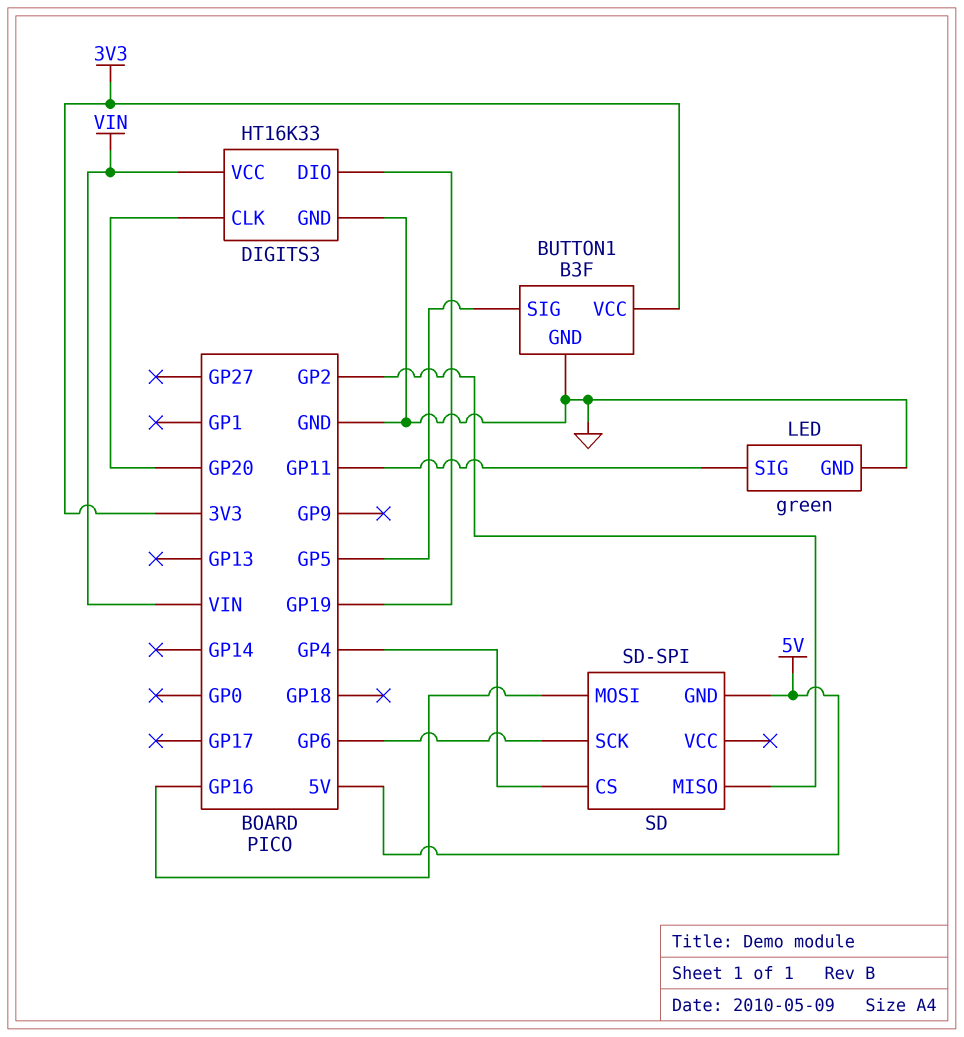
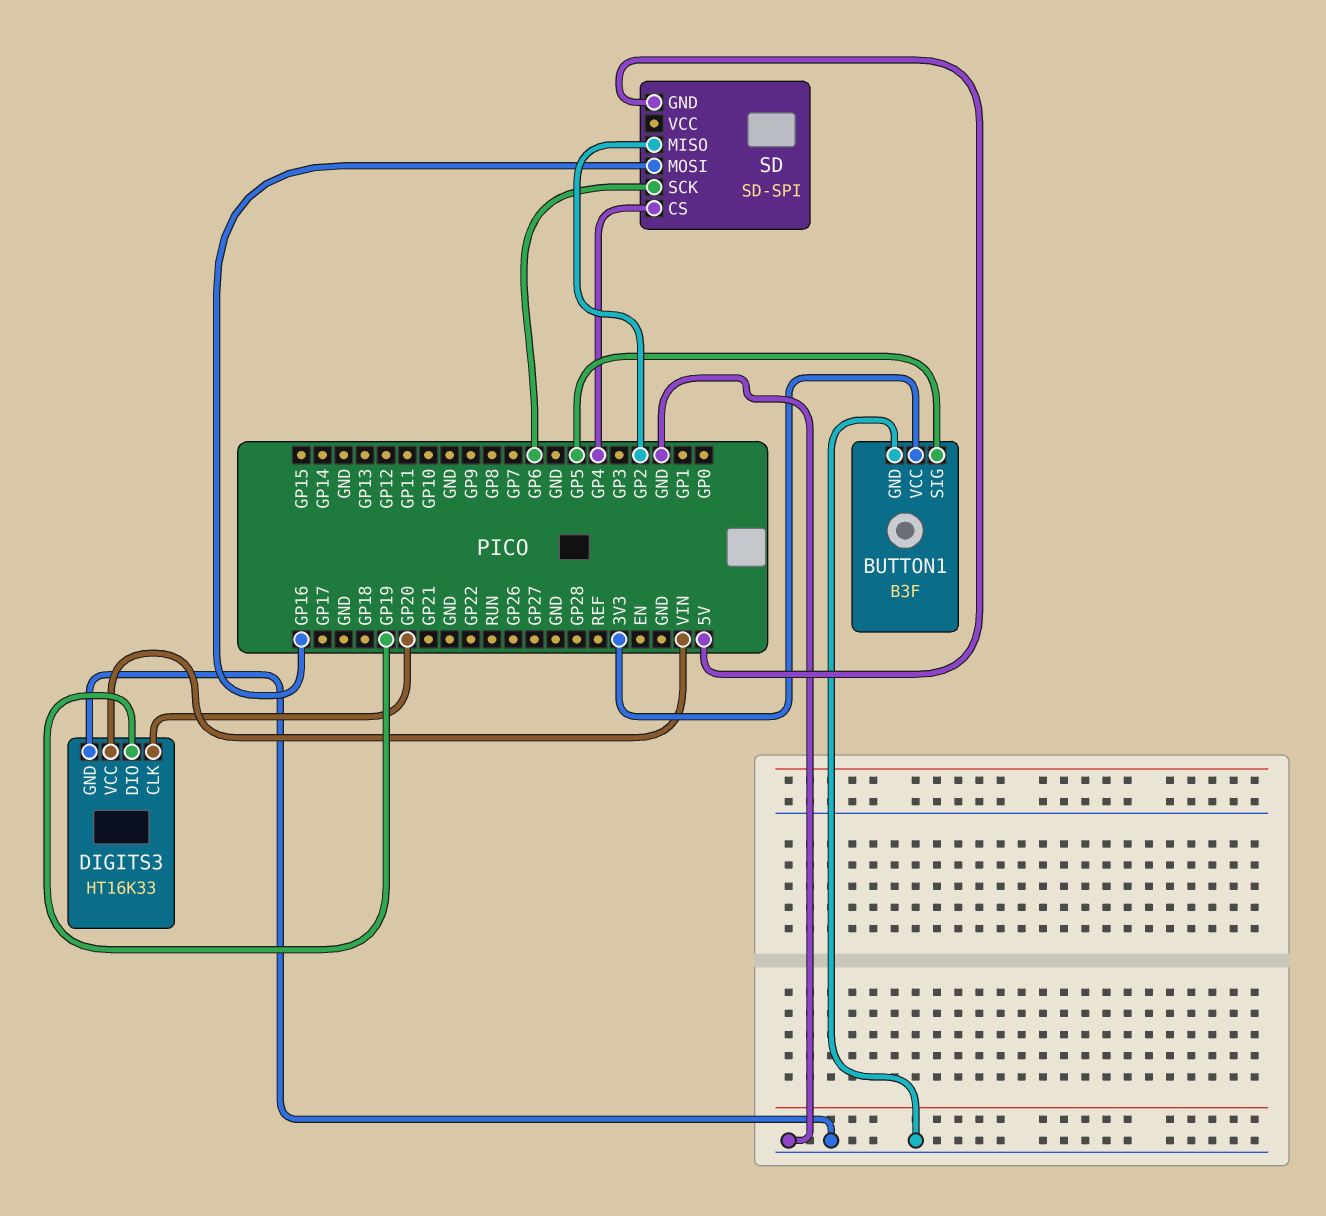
LED: green -> none
LED pin GND: GND -> none
LED pin SIG: GP11 -> none

